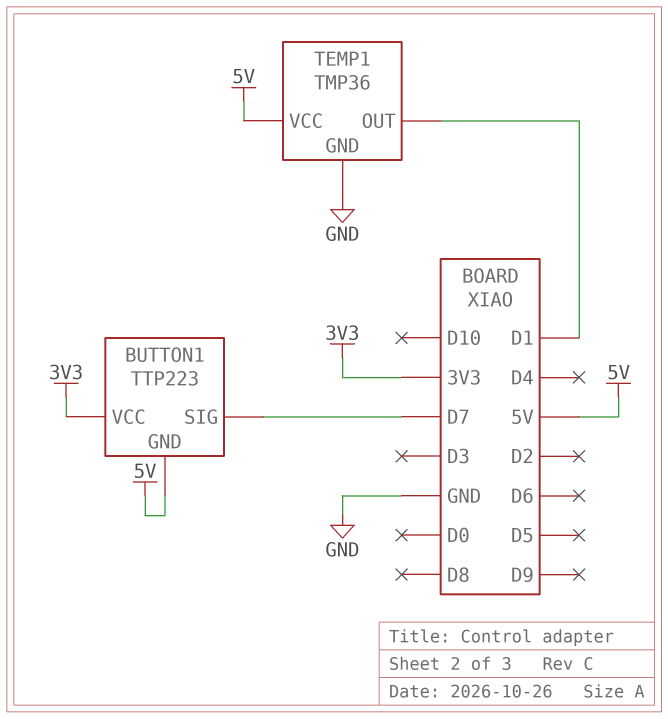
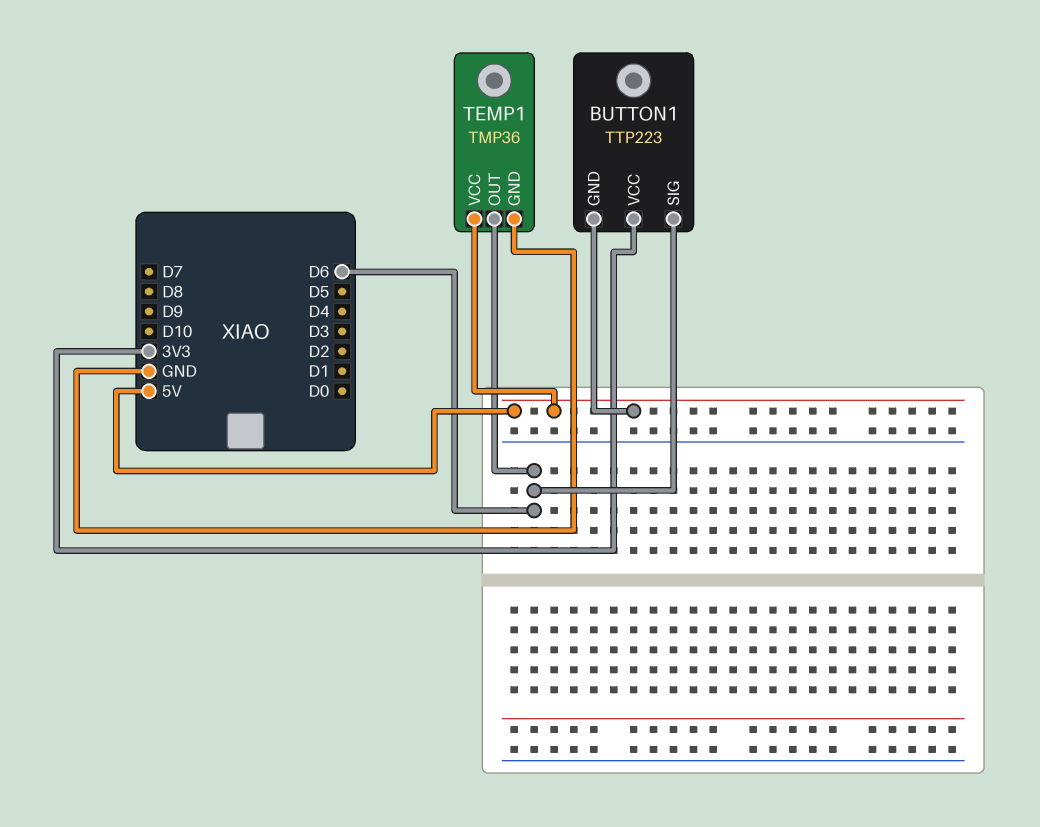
BUTTON1 pin SIG: D7 -> D6
TEMP1 pin OUT: D1 -> D6

